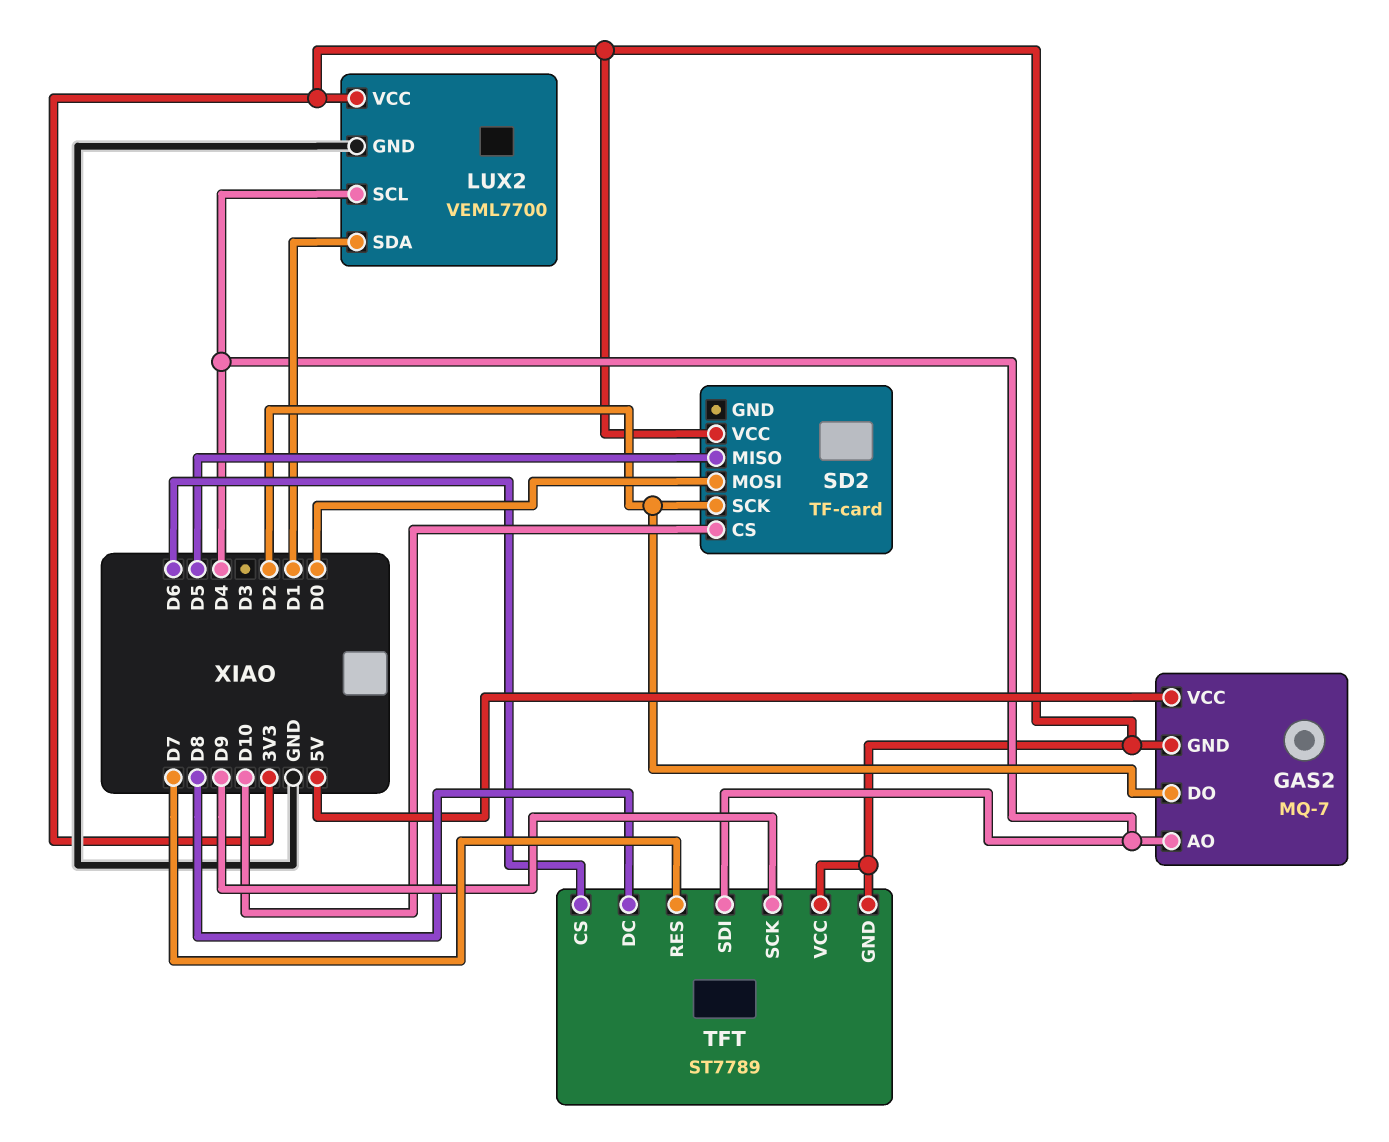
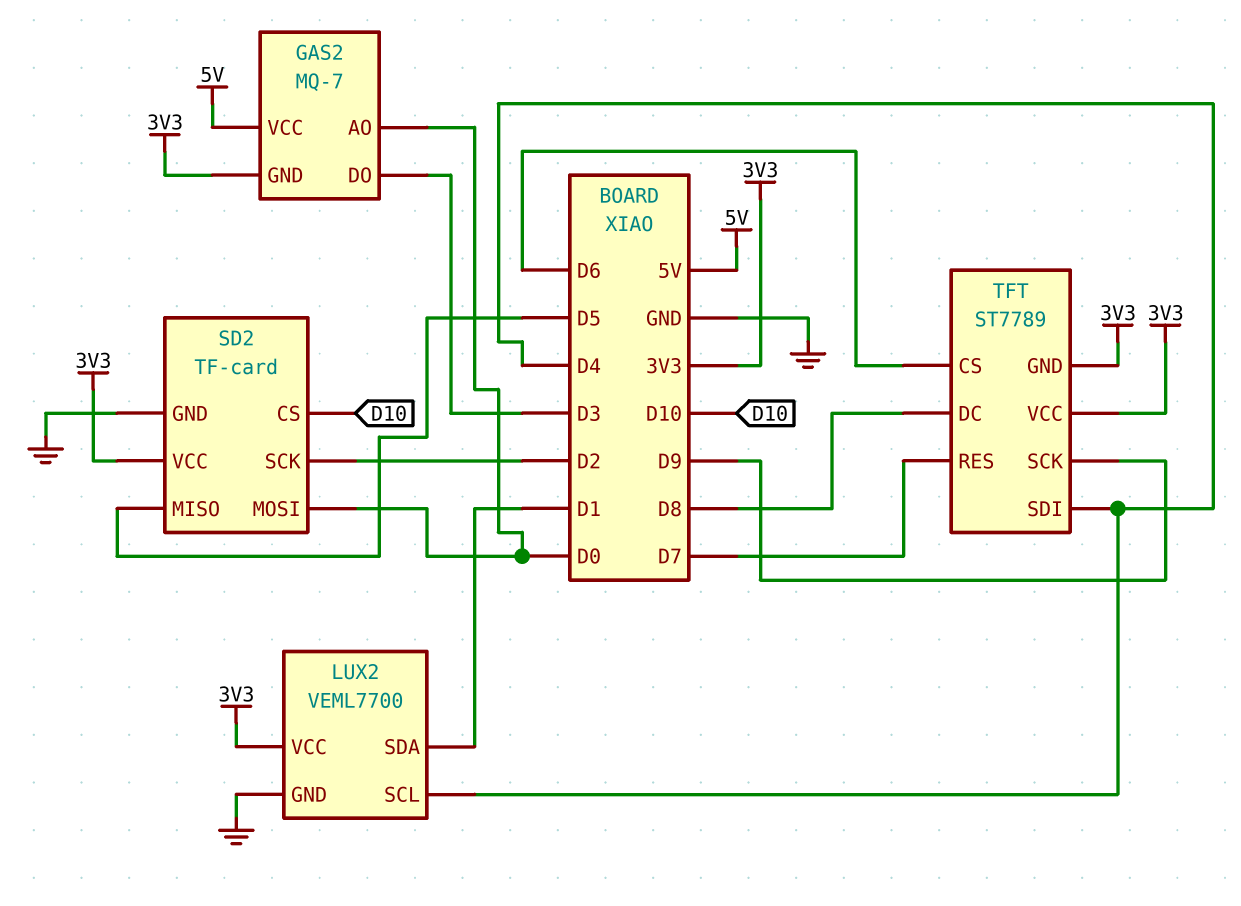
GAS2 pin AO: D4 -> D0
GAS2 pin DO: D2 -> D3
SD2 pin GND: none -> GND

